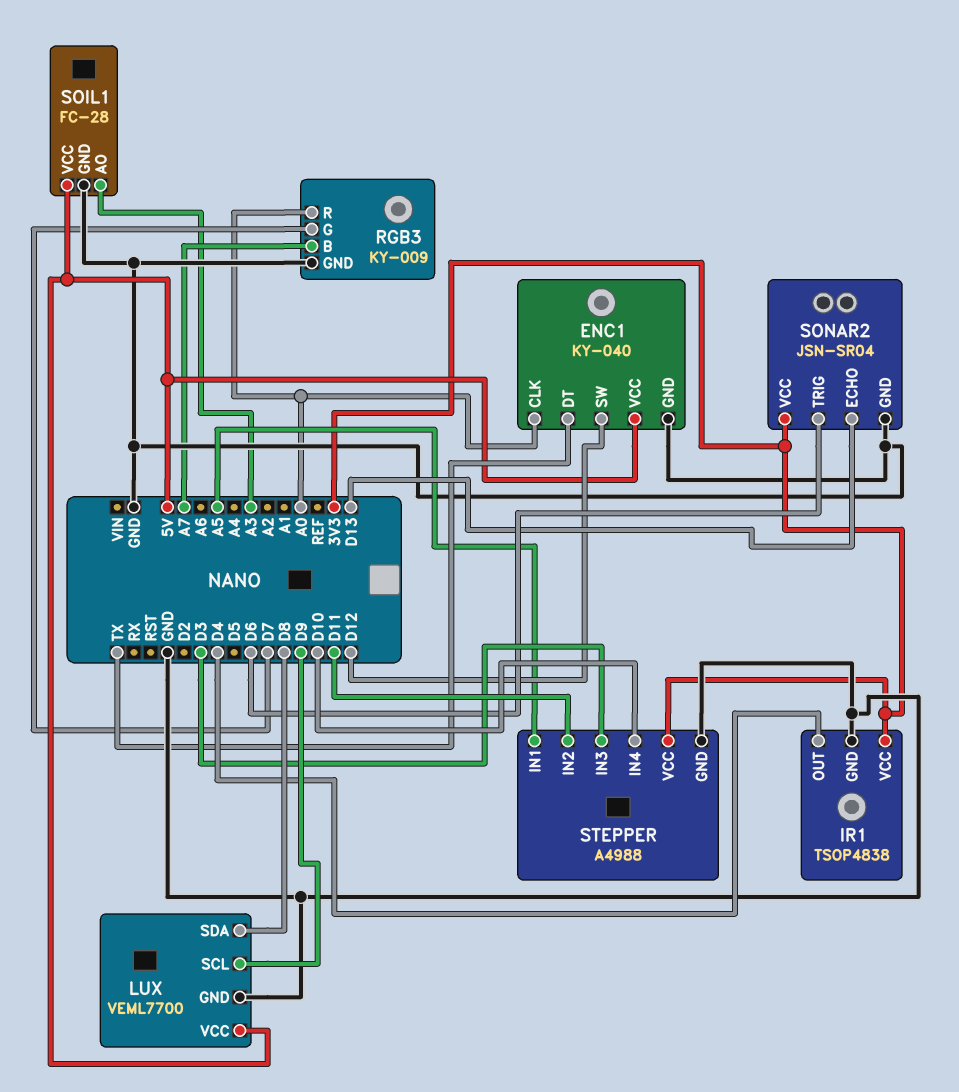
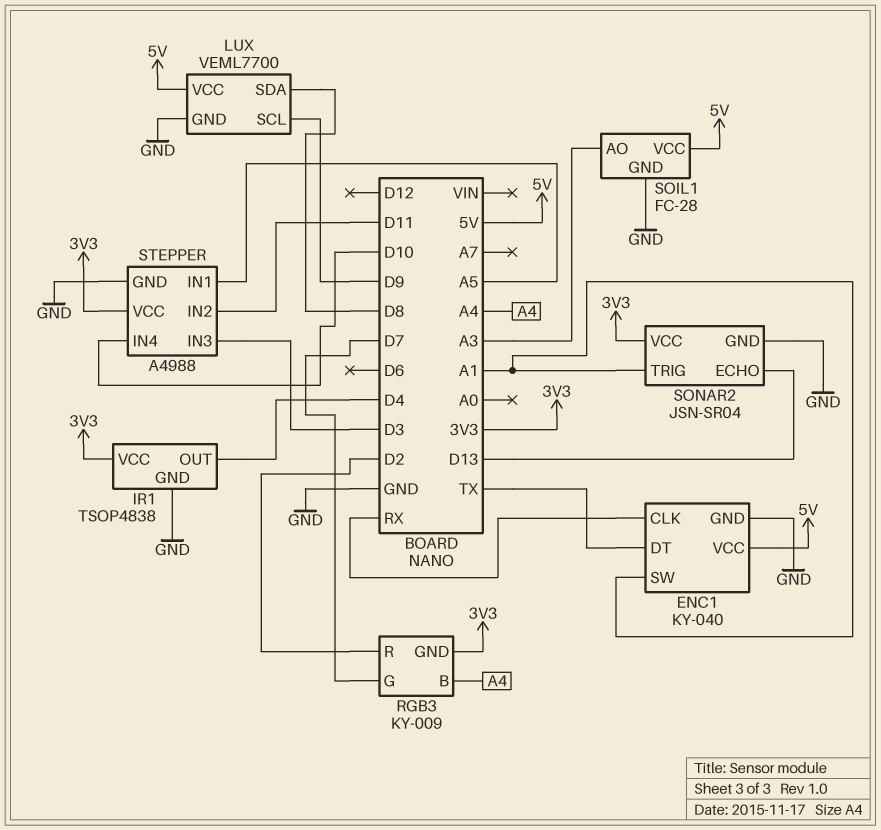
ENC1 pin CLK: A0 -> RX
ENC1 pin SW: D12 -> A1
RGB3 pin B: A7 -> A4
RGB3 pin GND: GND -> 3V3
RGB3 pin R: A0 -> D2
SONAR2 pin TRIG: D6 -> A1

